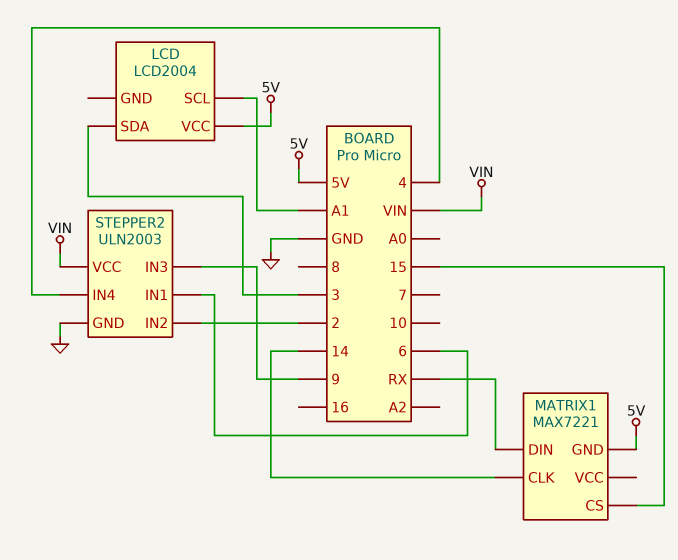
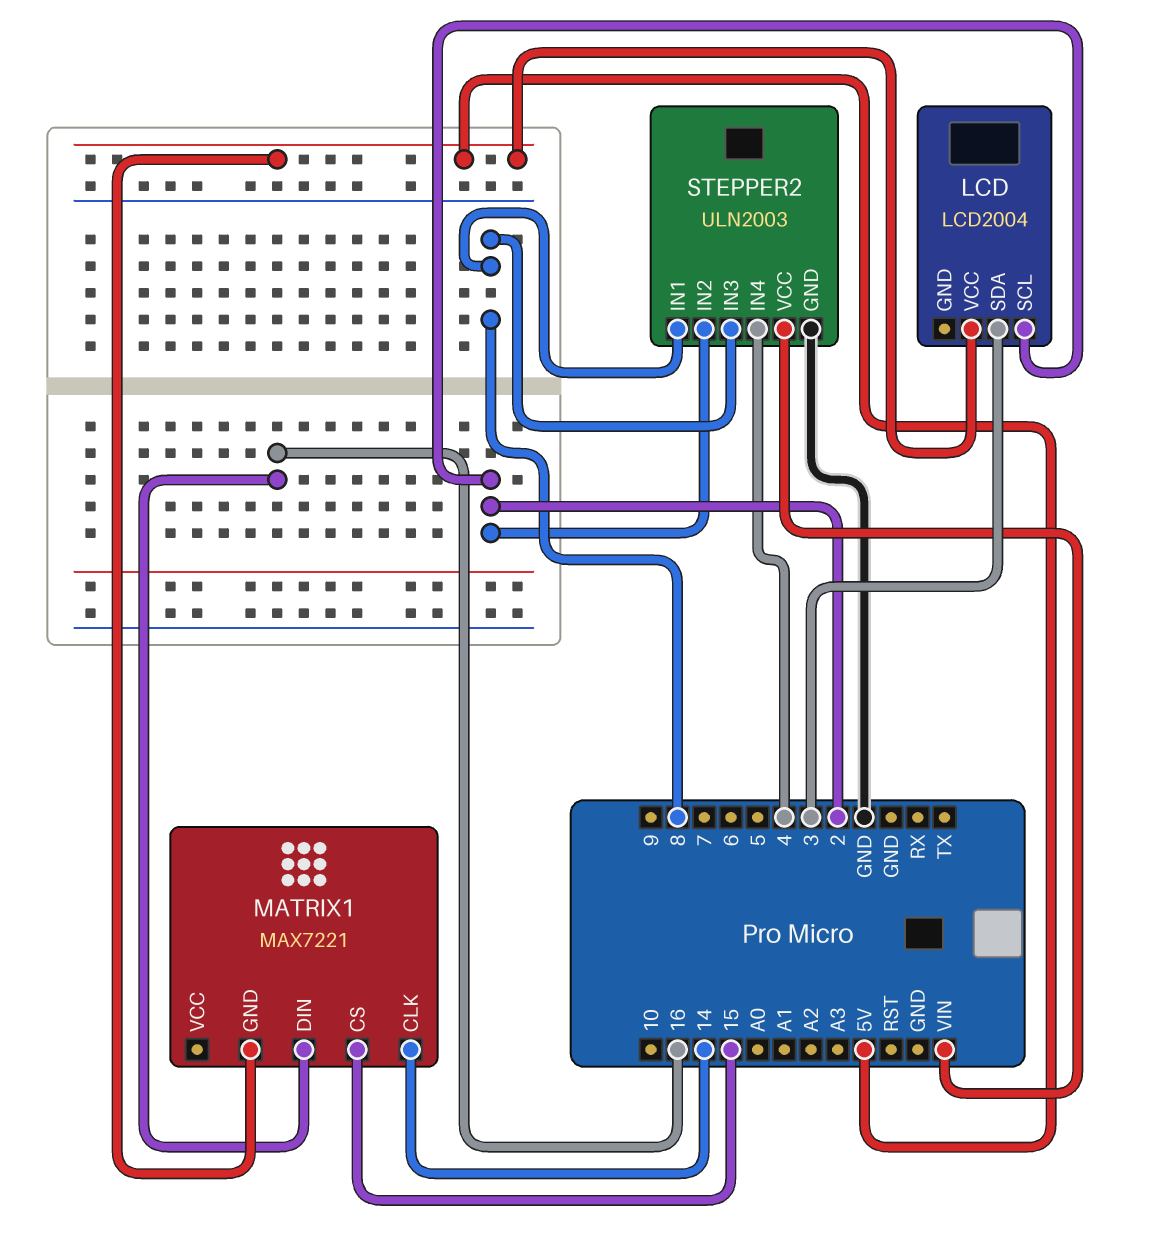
LCD pin SCL: A1 -> 2
MATRIX1 pin DIN: RX -> 16
STEPPER2 pin IN1: 6 -> 8
STEPPER2 pin IN3: 9 -> 8

